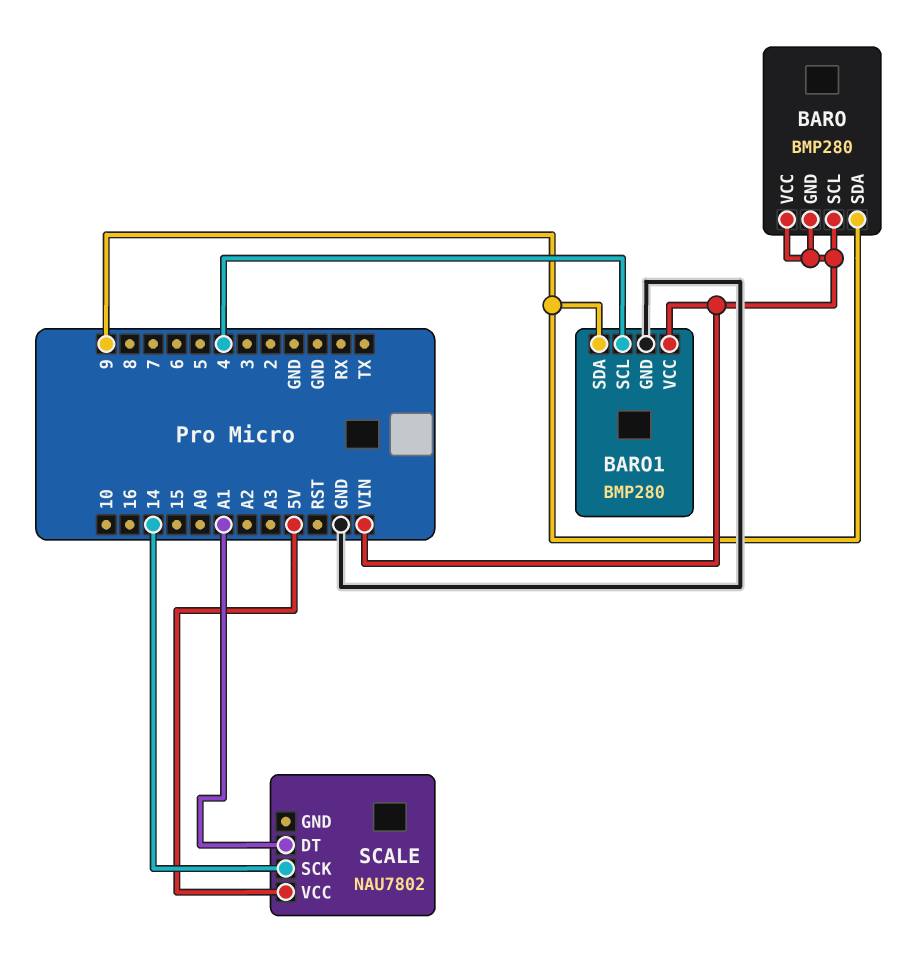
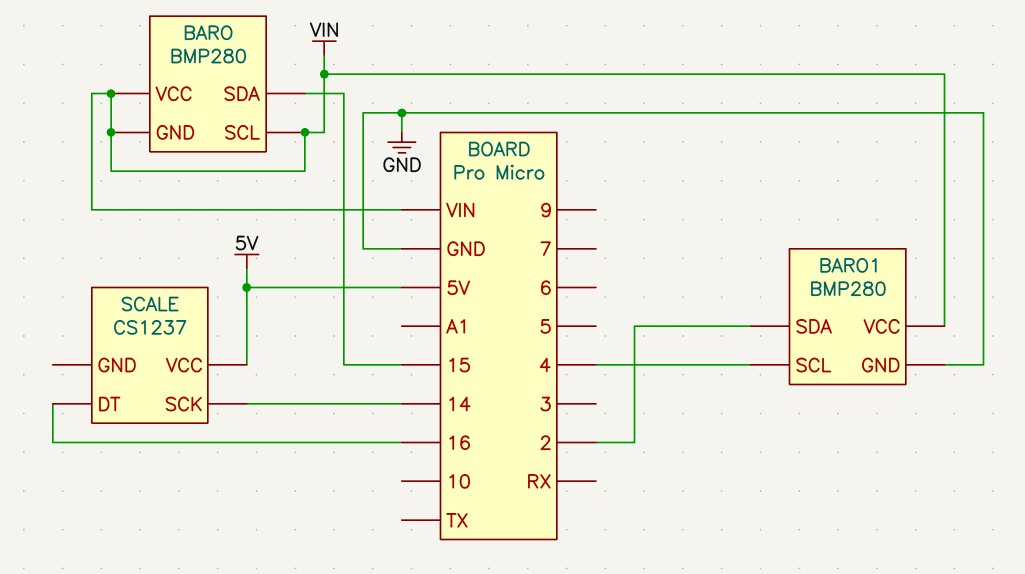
BARO pin SDA: 9 -> 15
BARO1 pin SDA: 9 -> 2
SCALE: NAU7802 -> CS1237
SCALE pin DT: A1 -> 16

